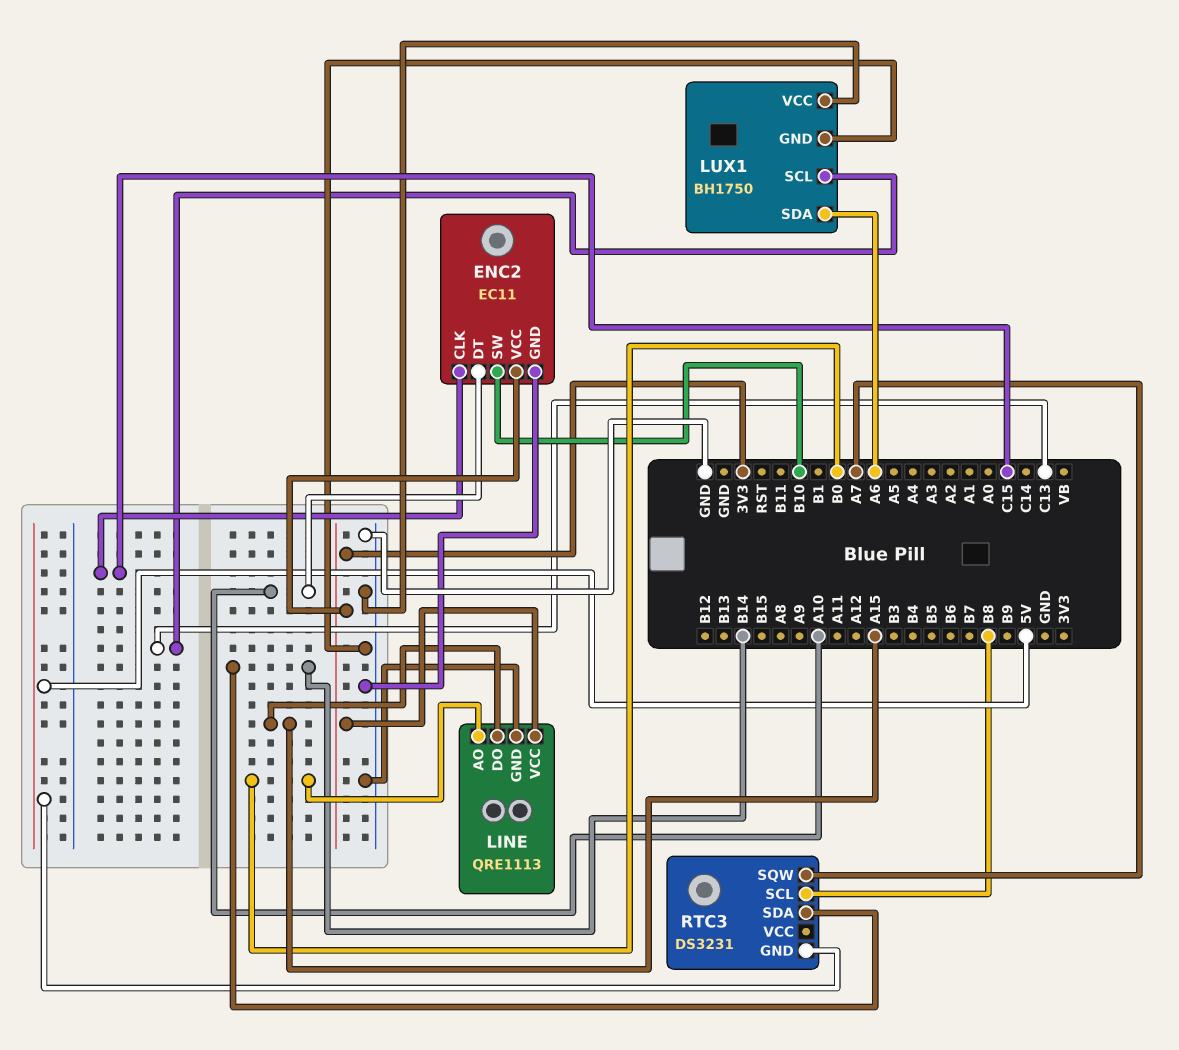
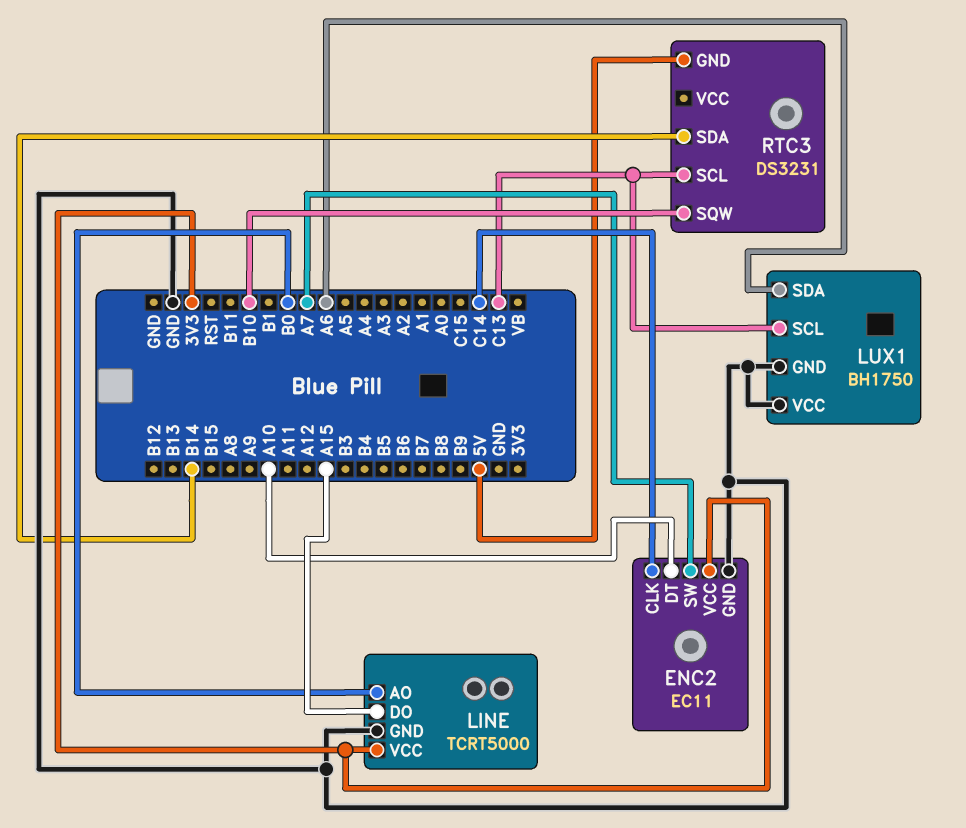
ENC2 pin CLK: C15 -> C14
ENC2 pin SW: B10 -> A7
LINE: QRE1113 -> TCRT5000
RTC3 pin SCL: B8 -> C13
RTC3 pin SQW: A7 -> B10

